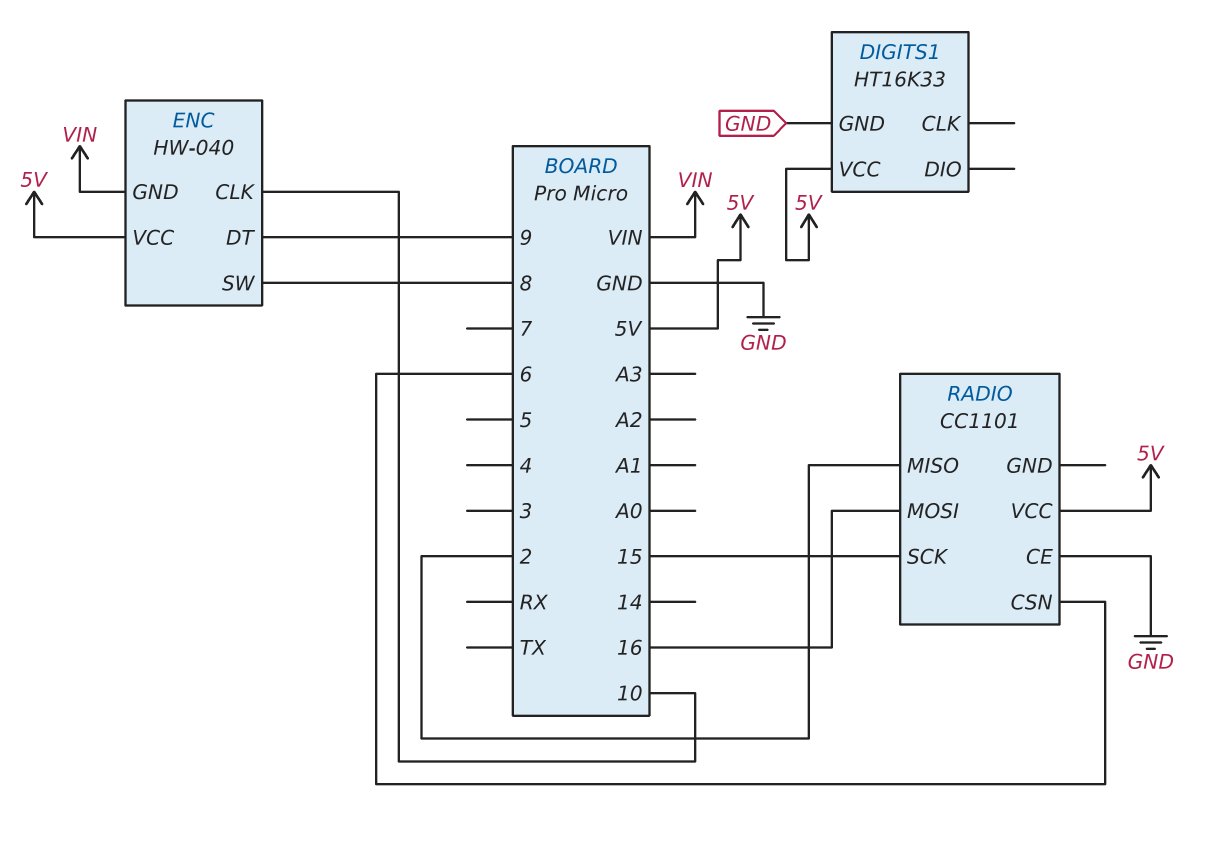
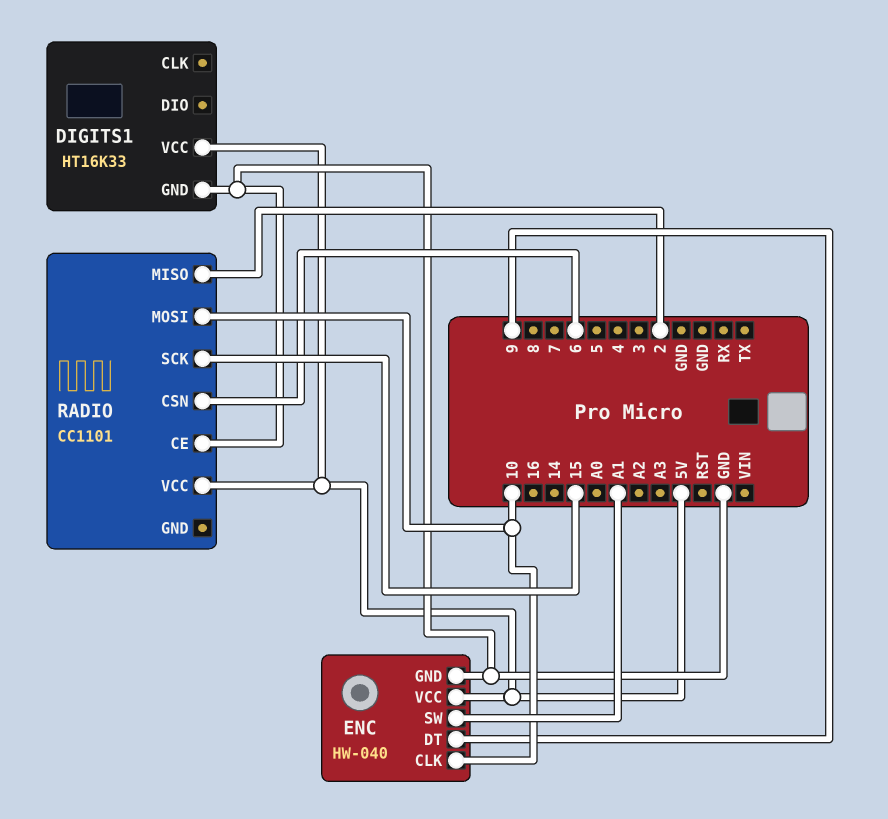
ENC pin GND: VIN -> GND
ENC pin SW: 8 -> A1
RADIO pin MOSI: 16 -> 10

